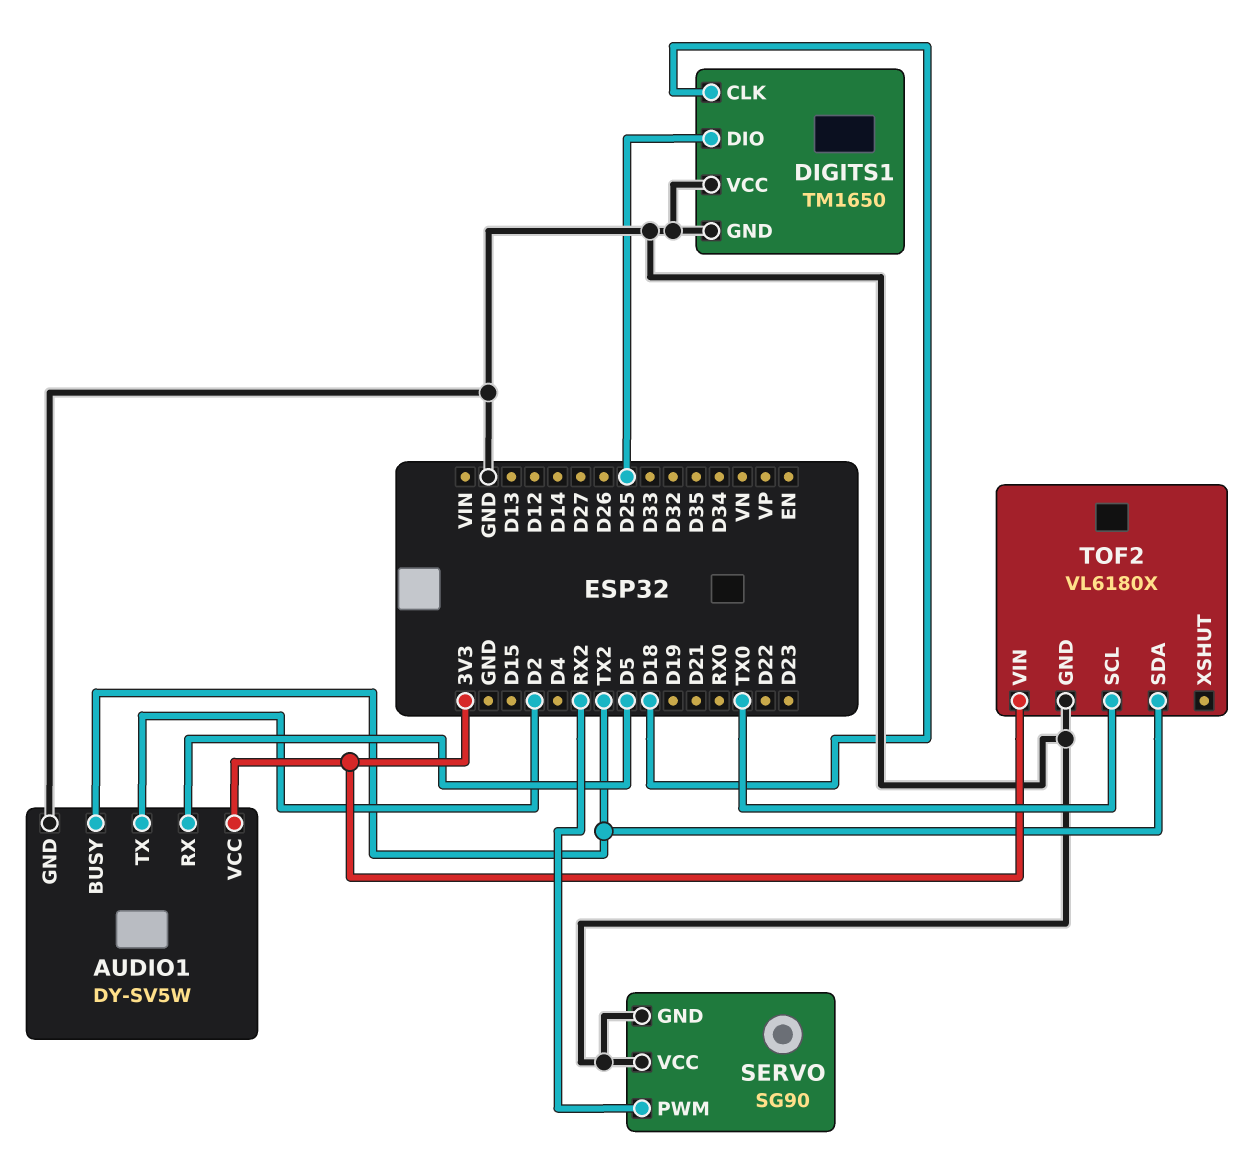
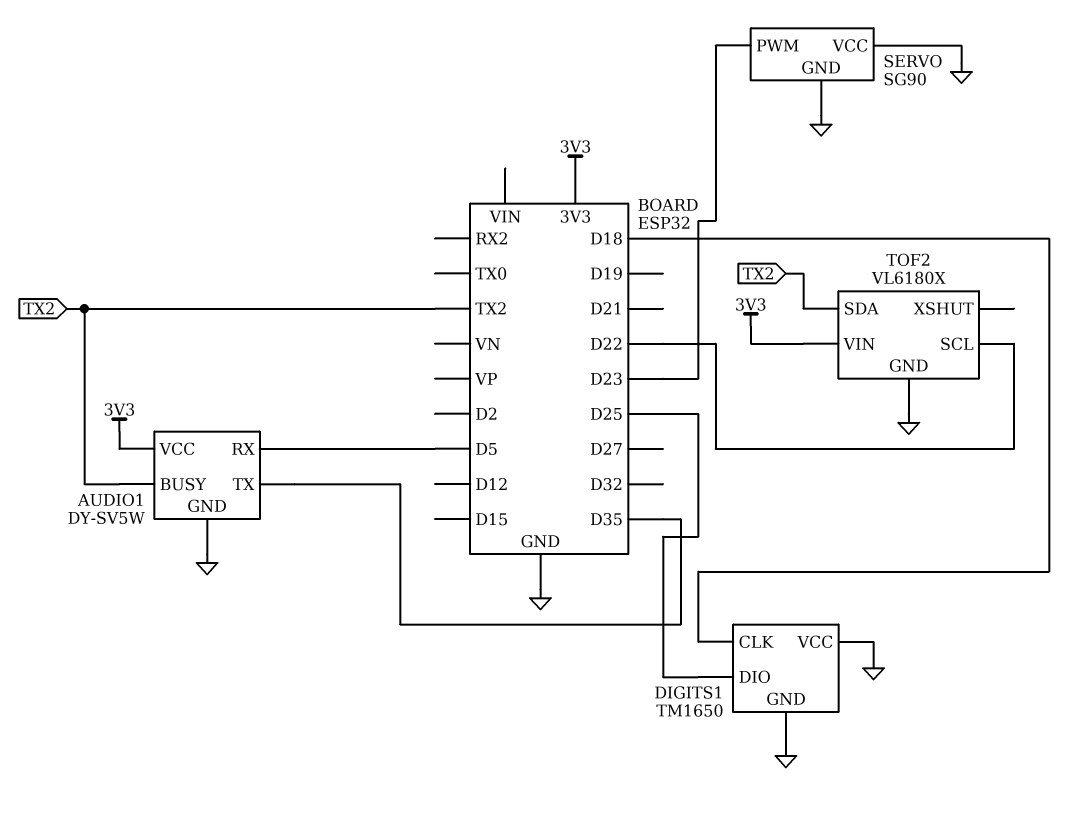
AUDIO1 pin TX: D2 -> D35
SERVO pin PWM: RX2 -> D23
TOF2 pin SCL: TX0 -> D22

